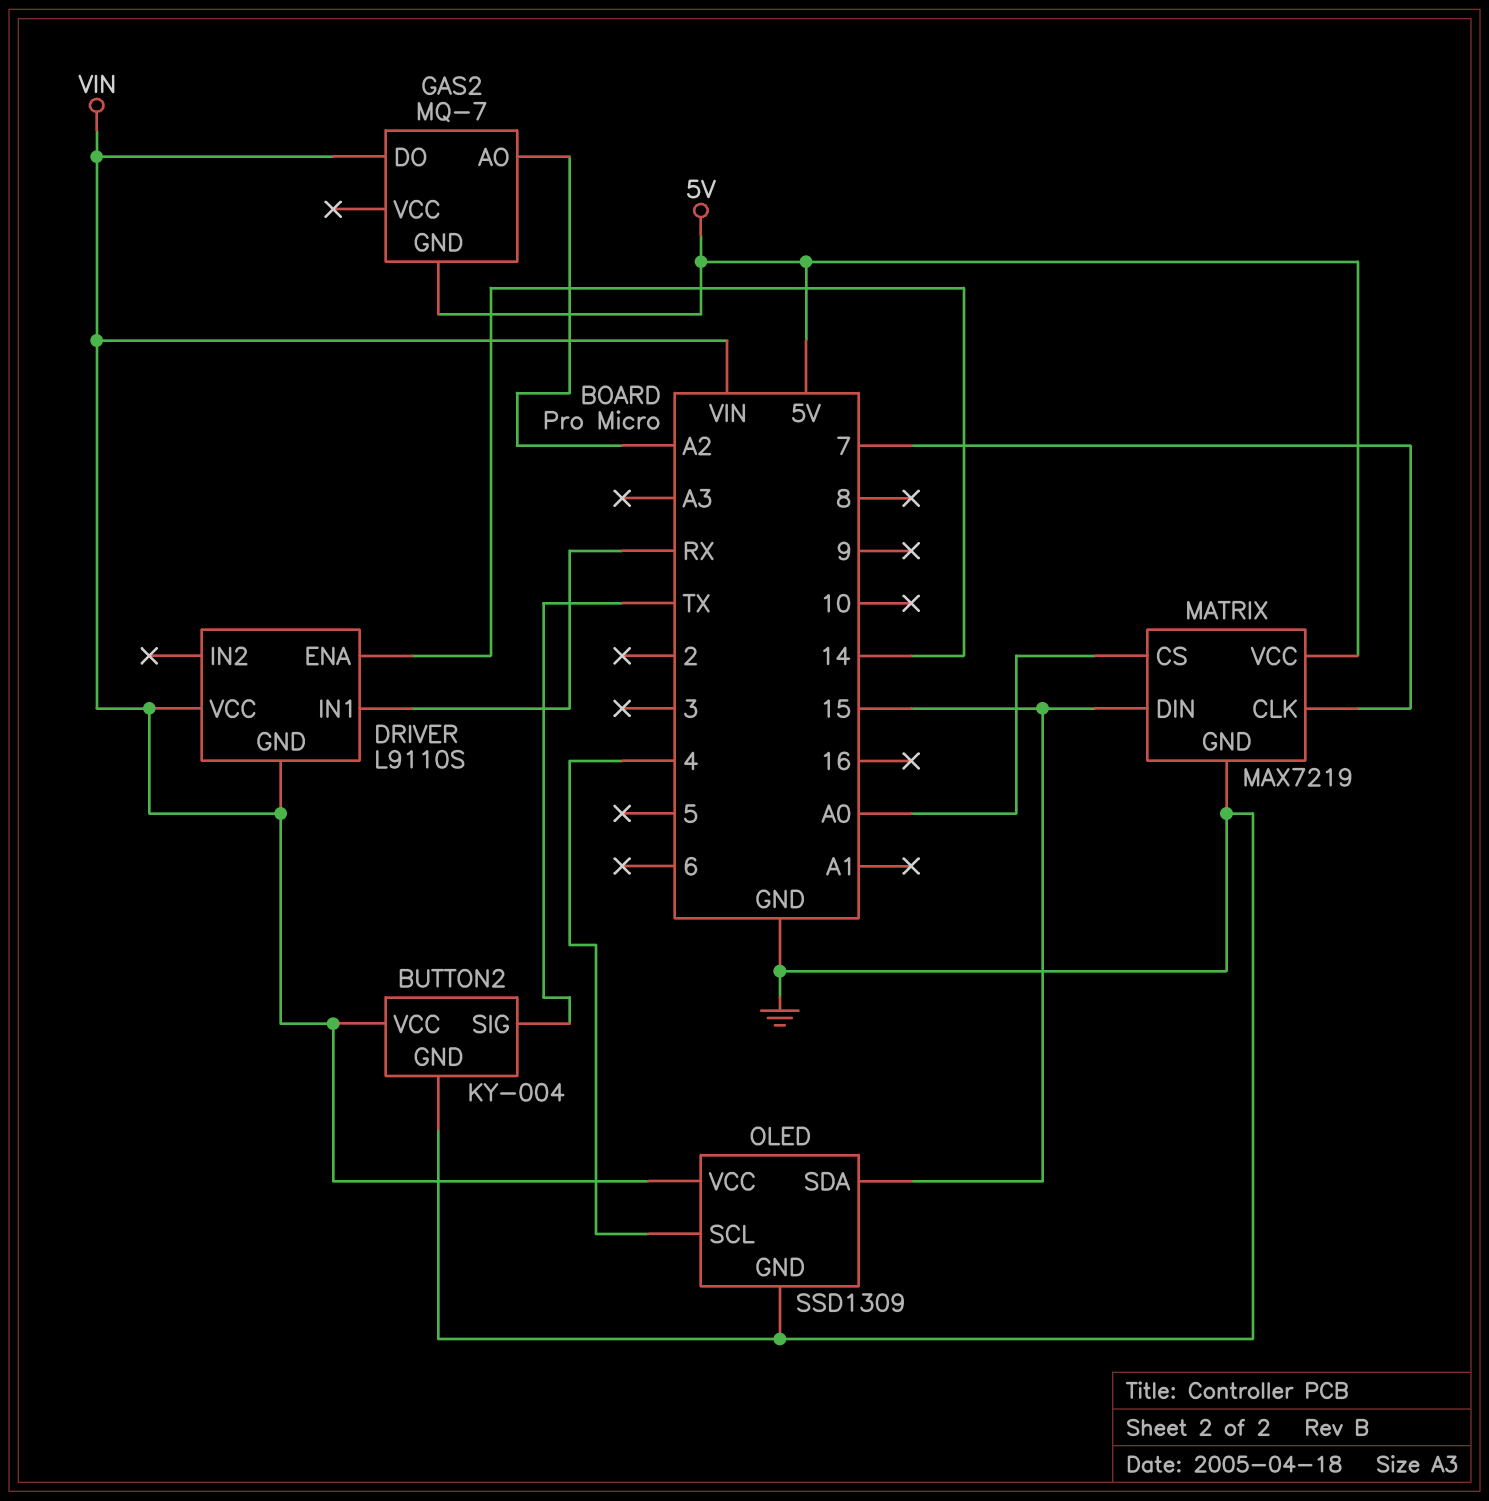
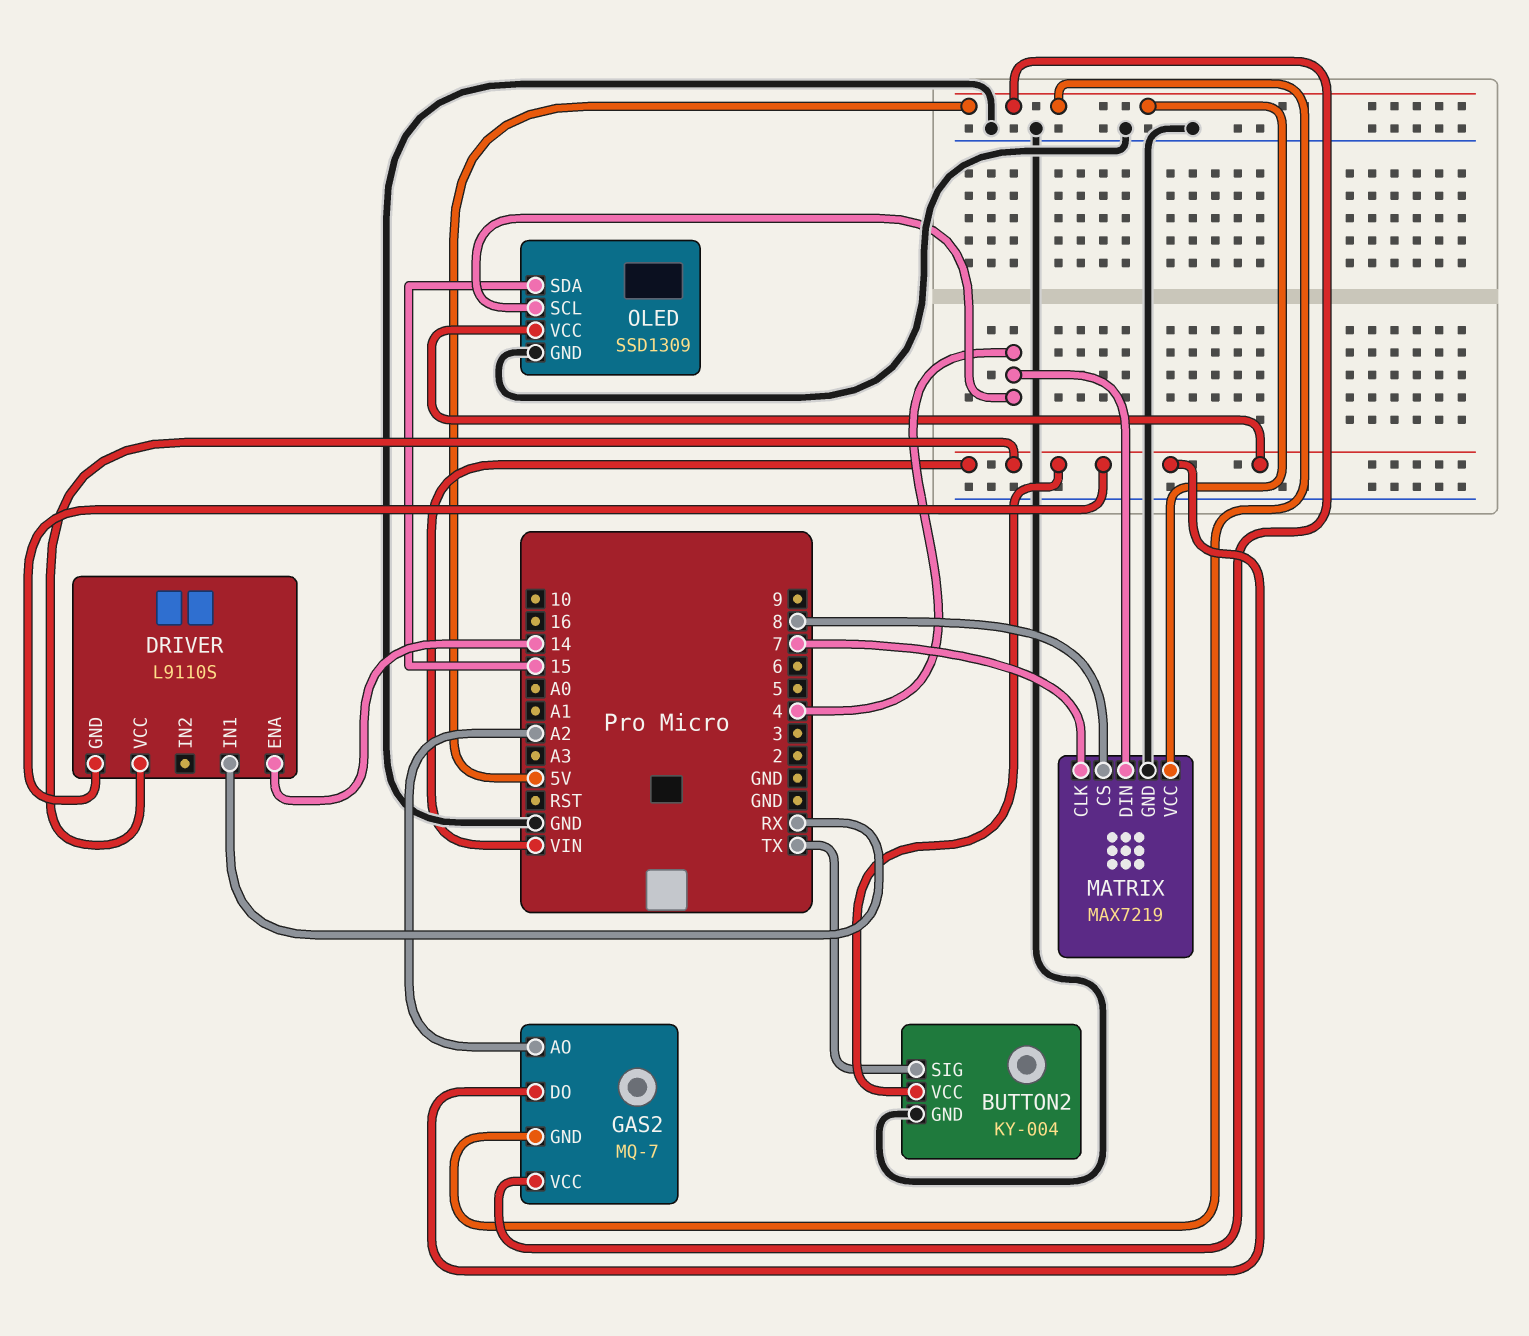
GAS2 pin VCC: none -> 5V
MATRIX pin CS: A0 -> 8
MATRIX pin DIN: 15 -> 4

